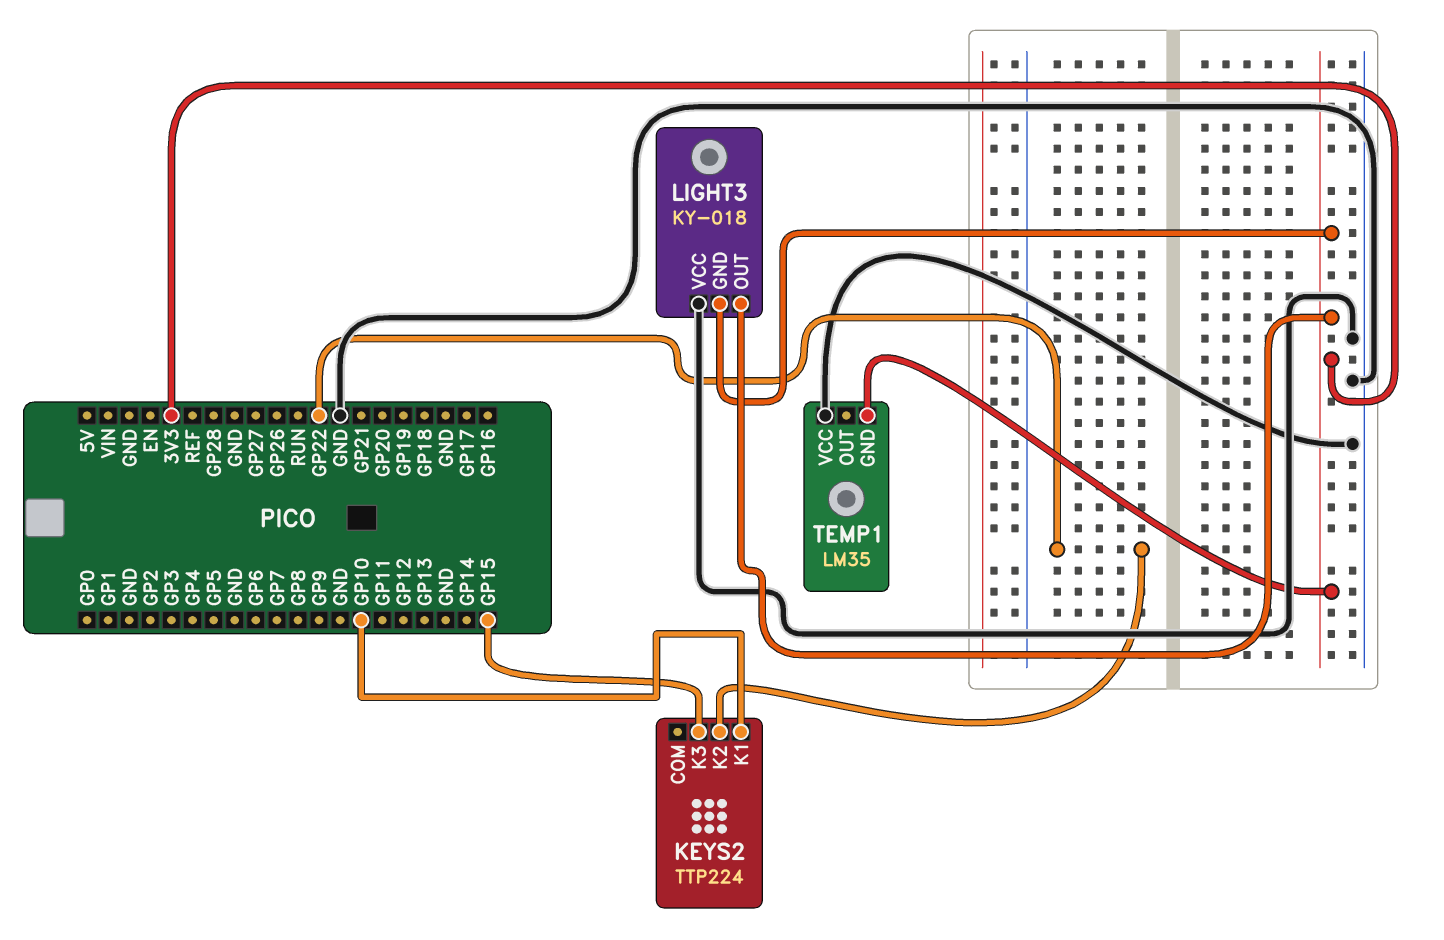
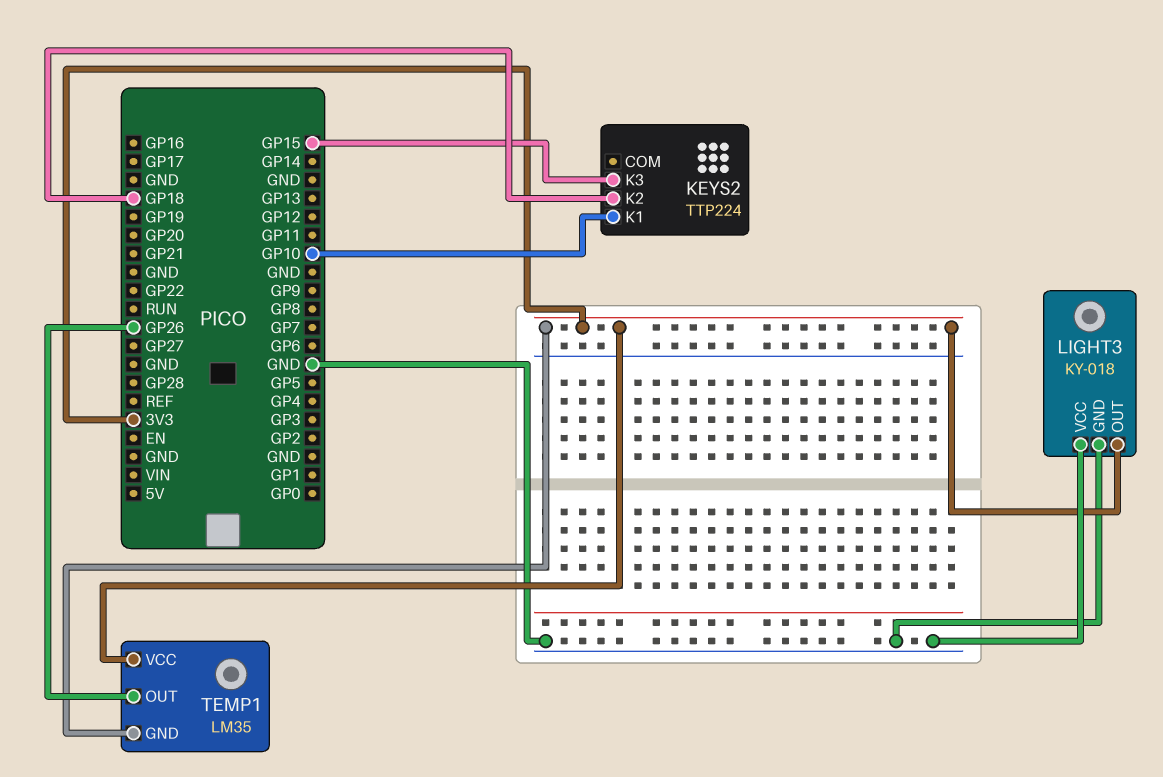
KEYS2 pin K2: GP22 -> GP18
LIGHT3 pin GND: 3V3 -> GND
TEMP1 pin OUT: none -> GP26
TEMP1 pin VCC: GND -> 3V3

